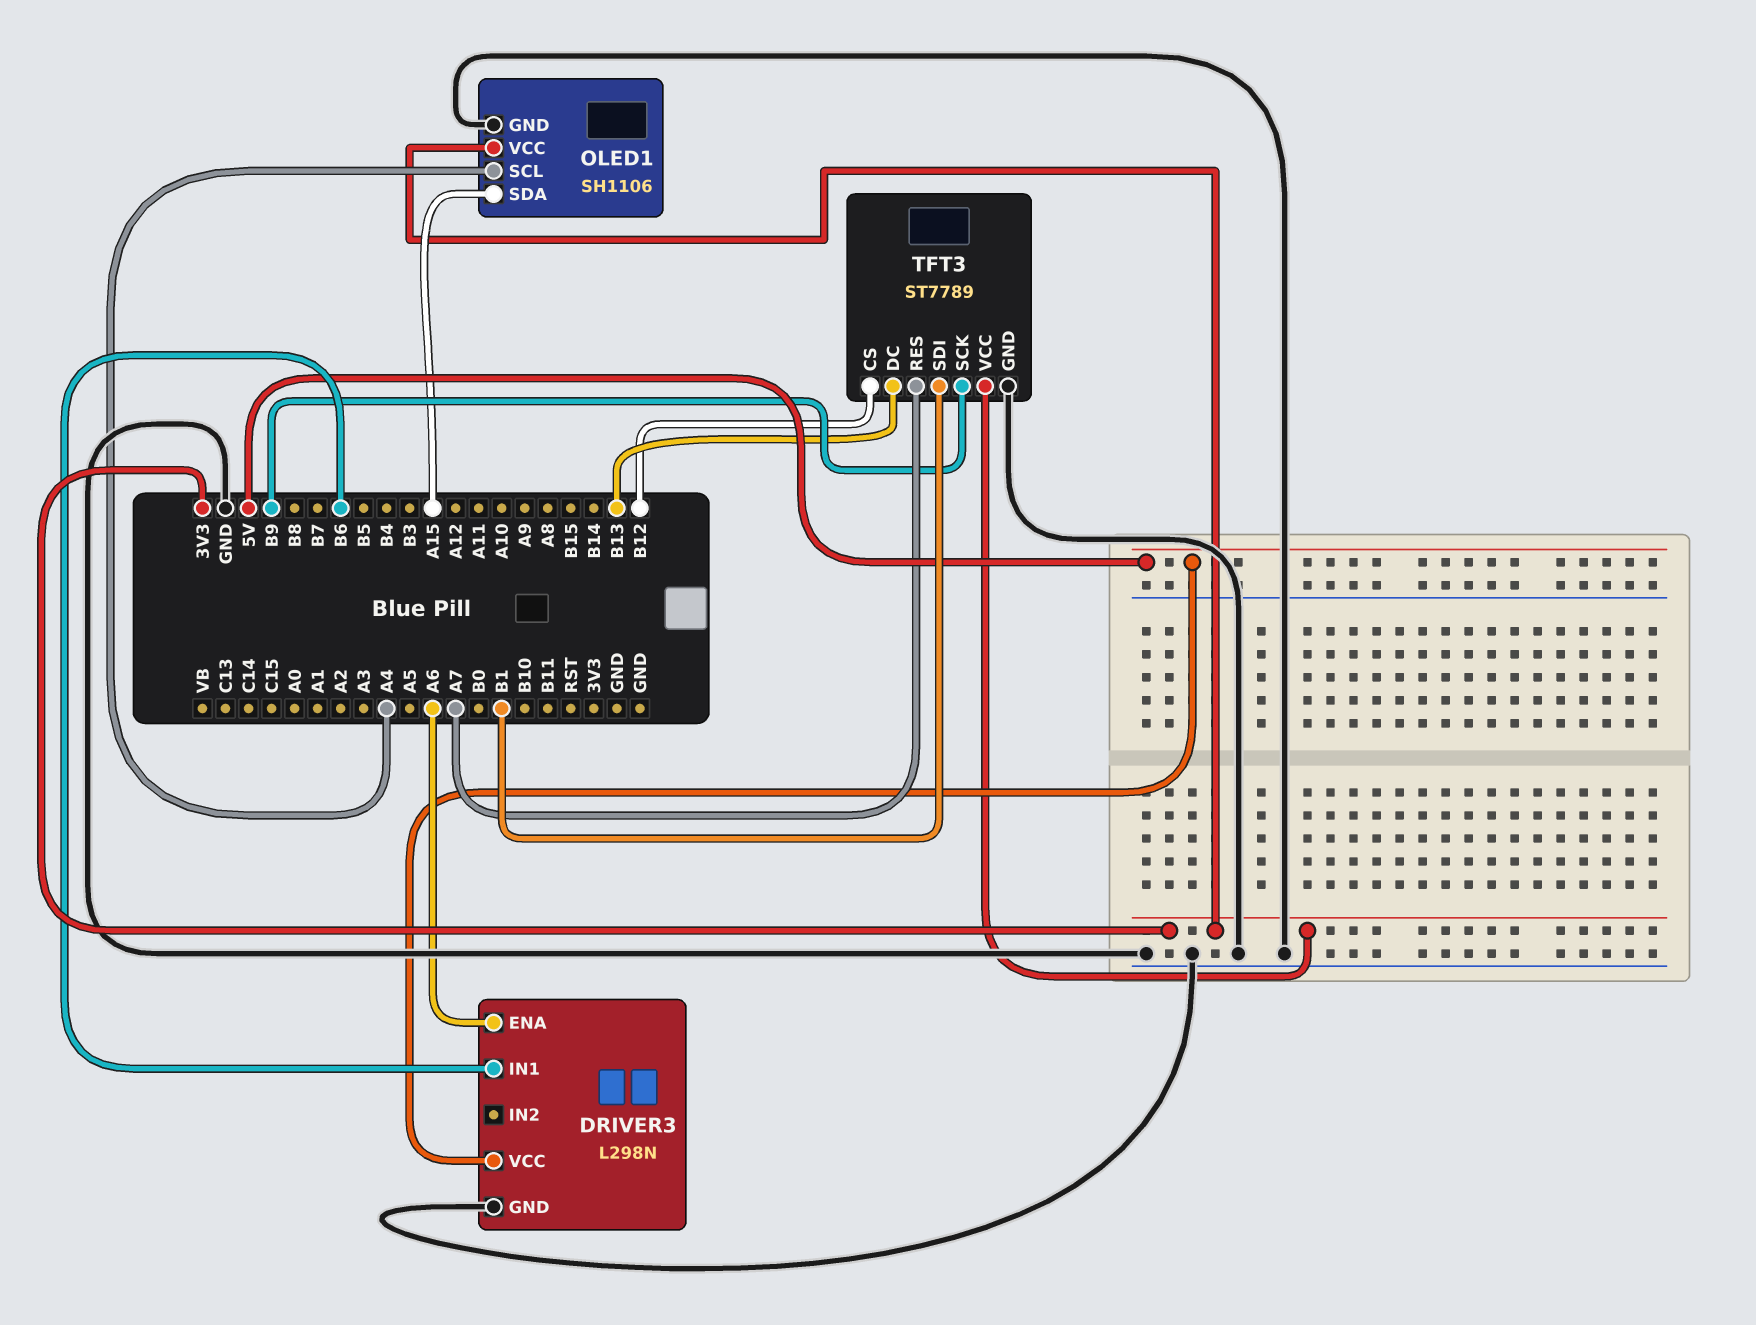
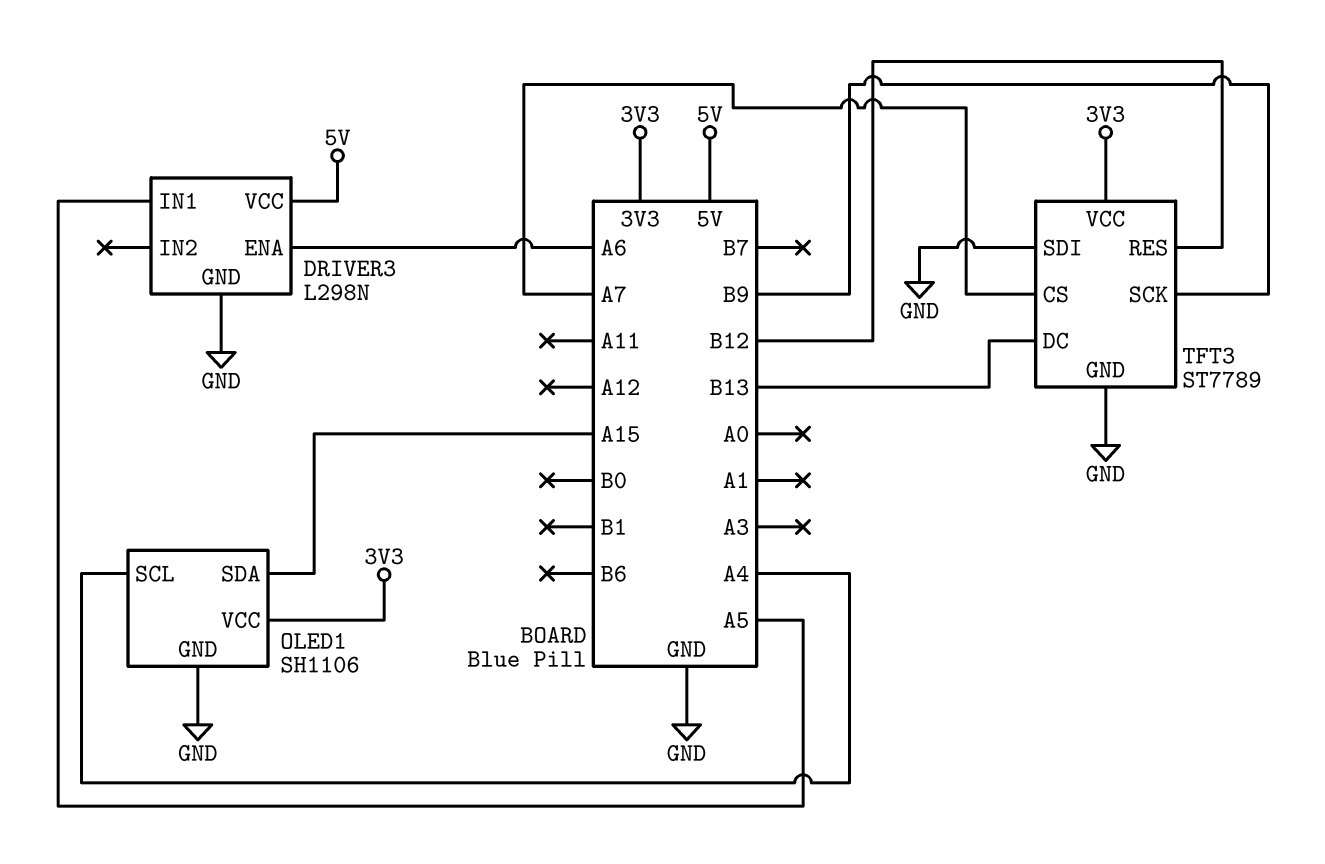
DRIVER3 pin IN1: B6 -> A5
TFT3 pin CS: B12 -> A7
TFT3 pin RES: A7 -> B12
TFT3 pin SDI: B1 -> GND

